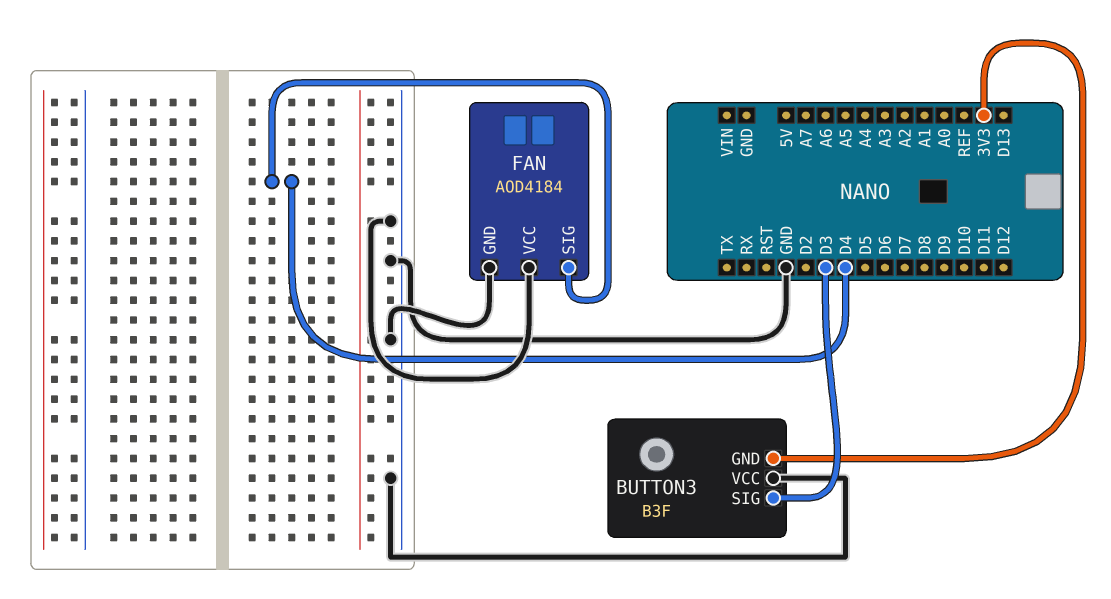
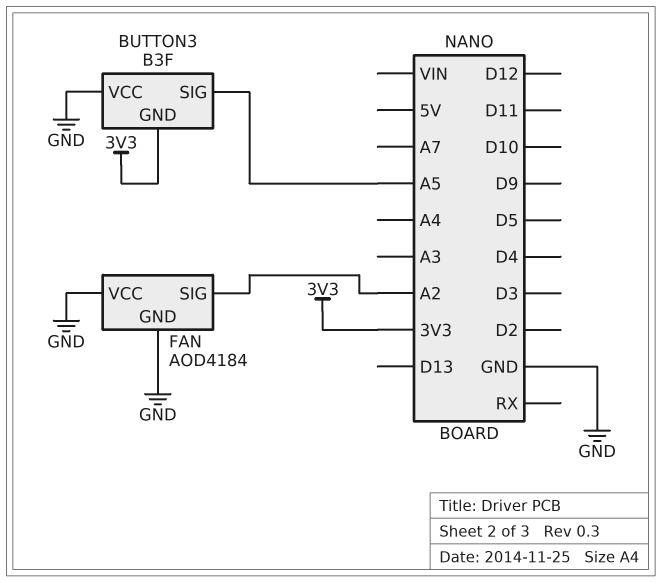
BUTTON3 pin SIG: D3 -> A5
FAN pin SIG: D4 -> A2

